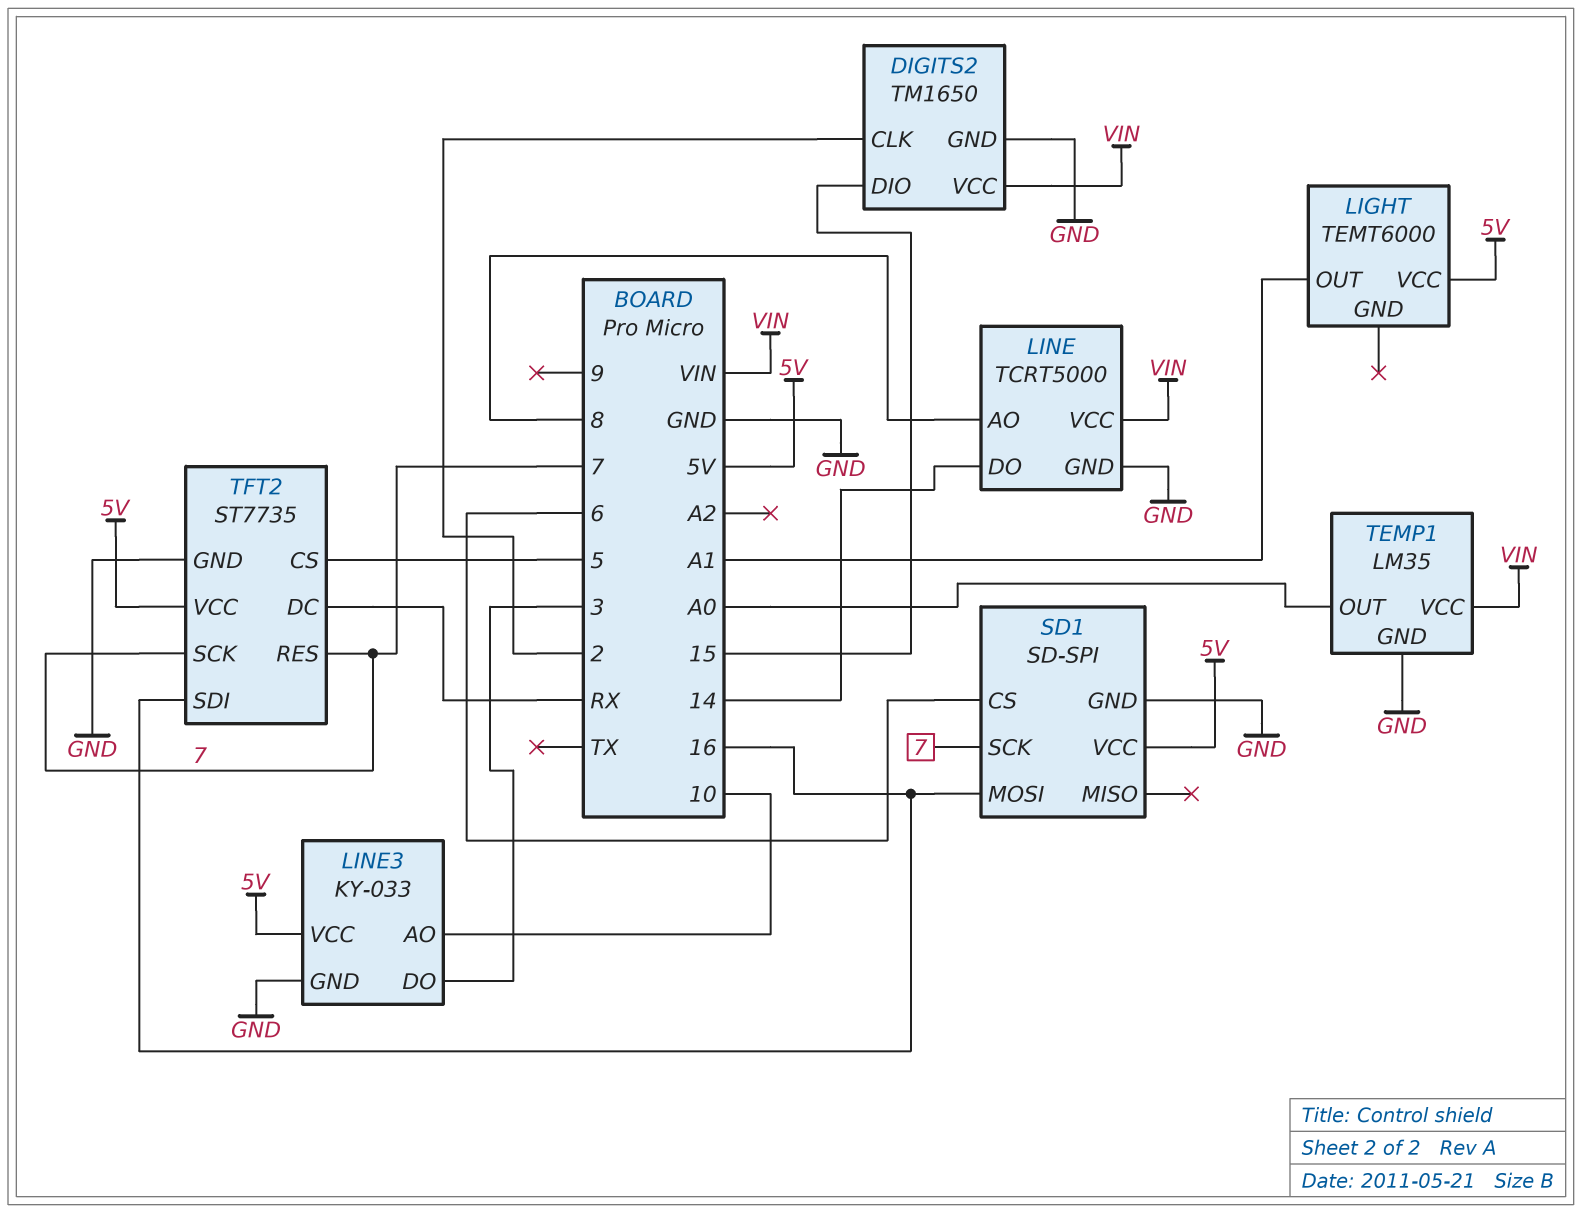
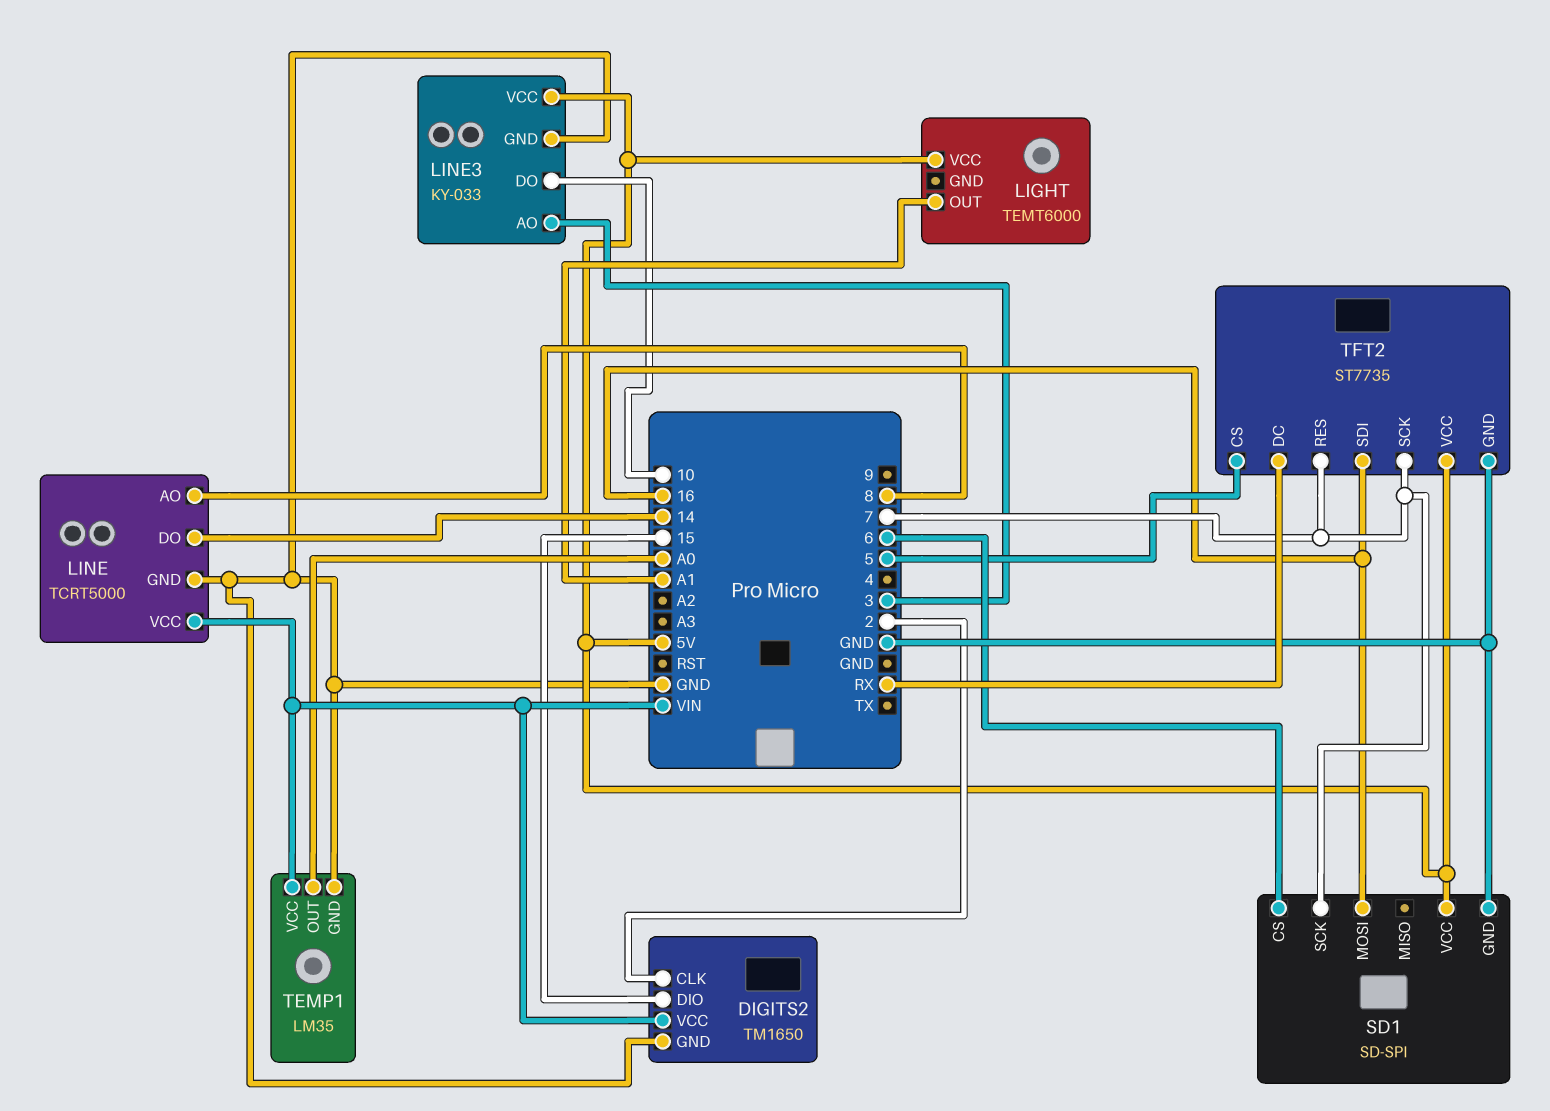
LINE3 pin AO: 10 -> 3
LINE3 pin DO: 3 -> 10

